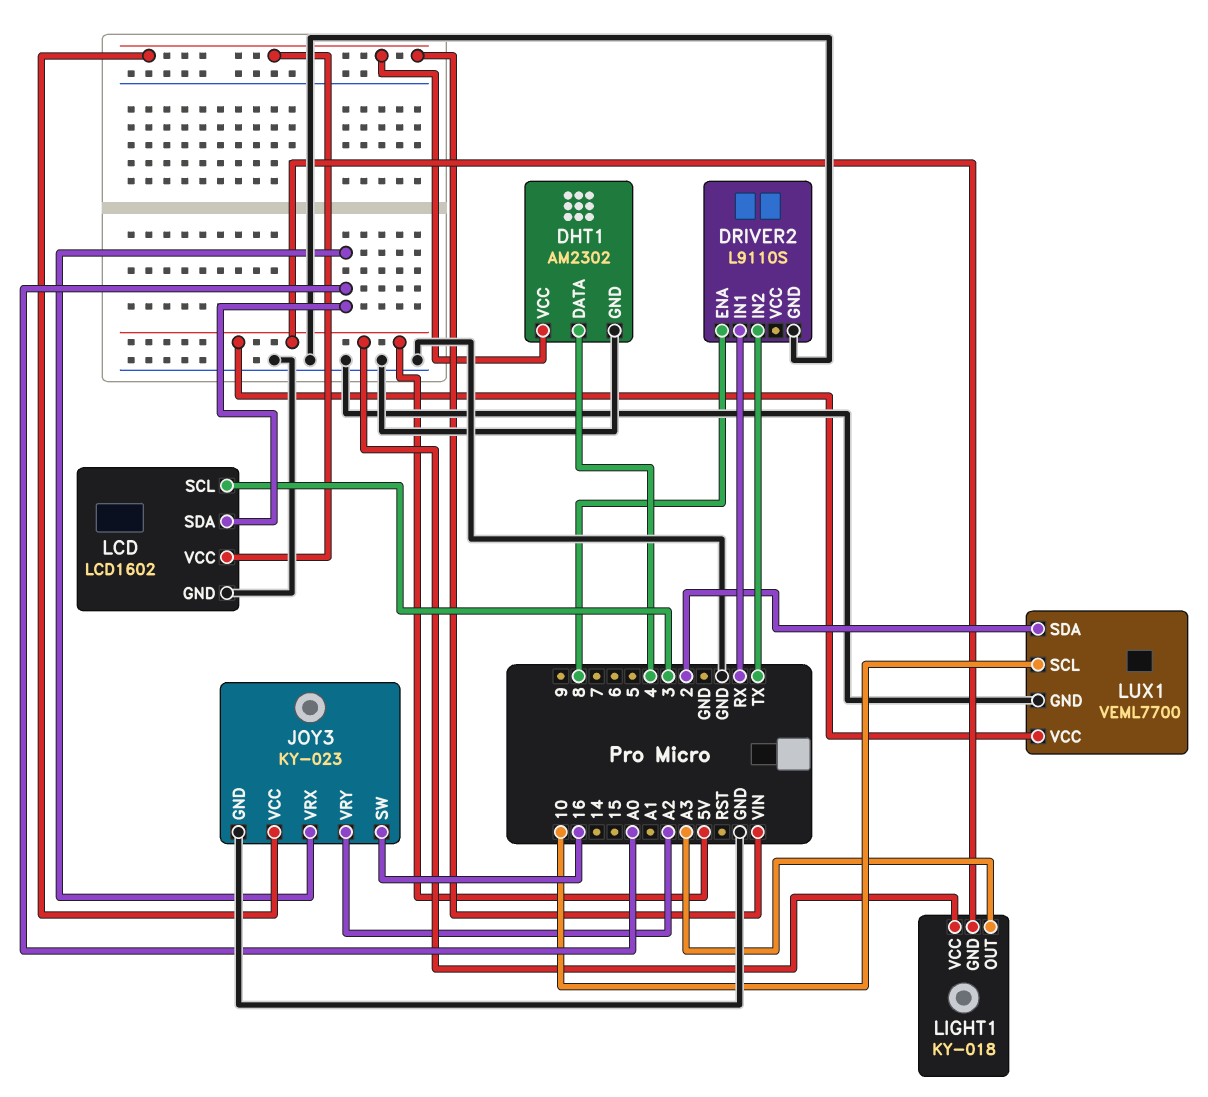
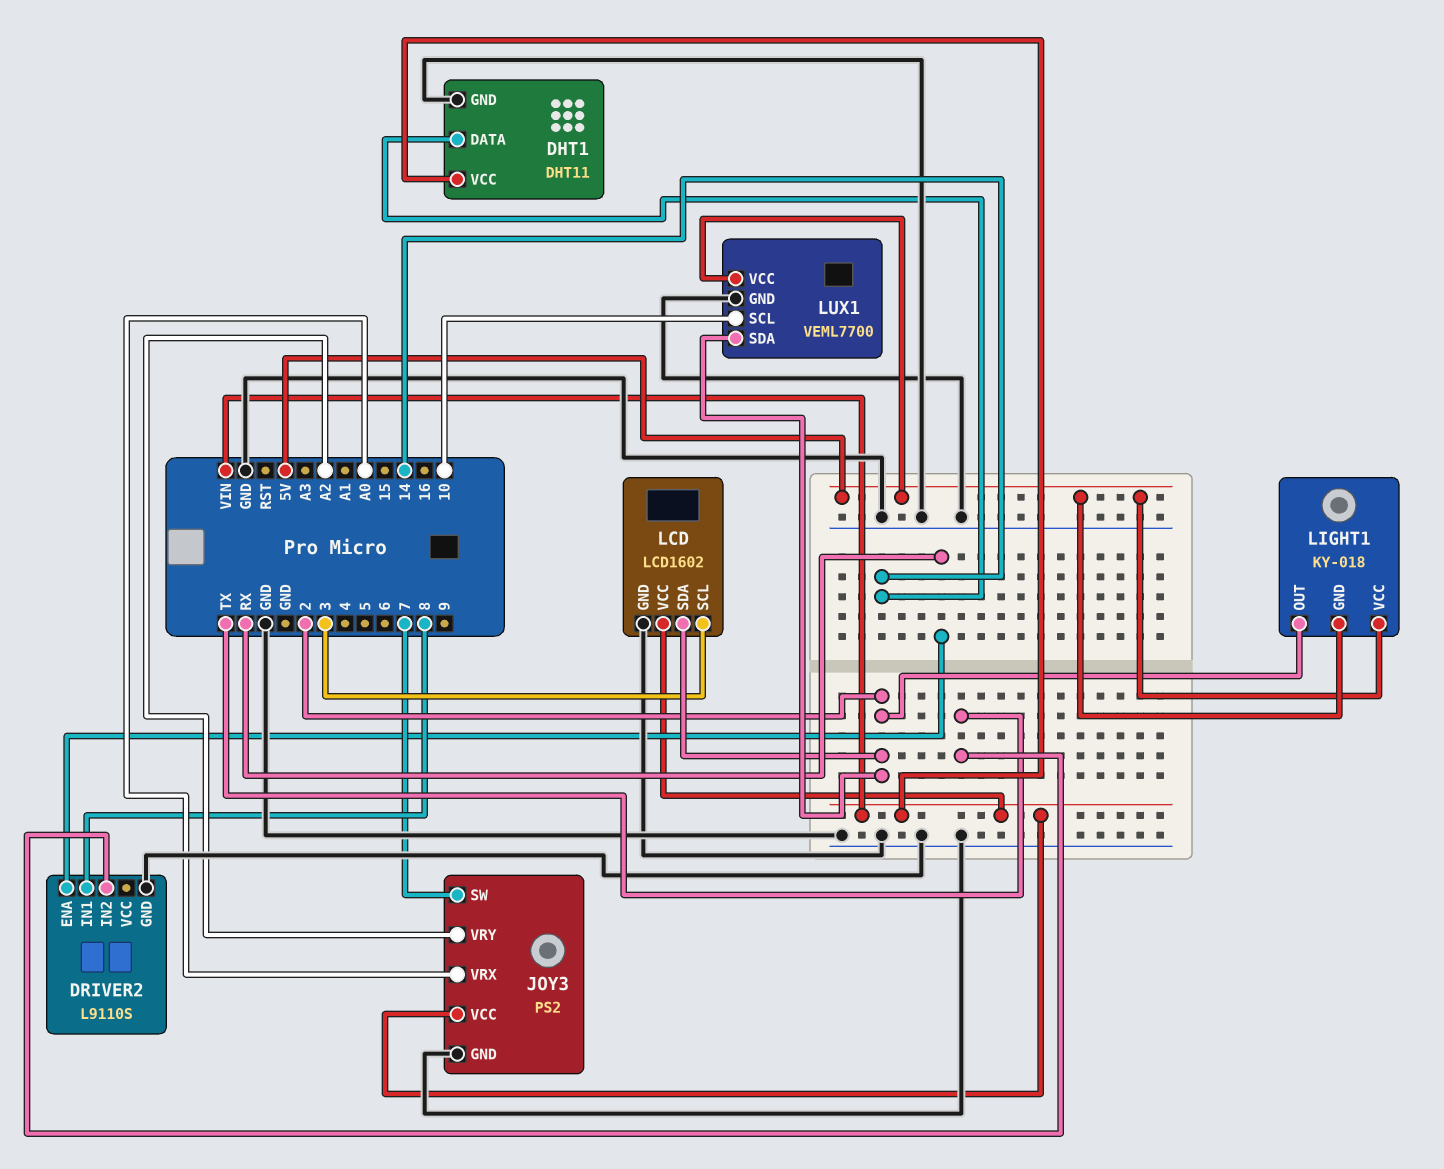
DHT1: AM2302 -> DHT11
DHT1 pin DATA: 4 -> 14
DRIVER2 pin ENA: 8 -> RX
DRIVER2 pin IN1: RX -> 8
JOY3: KY-023 -> PS2
JOY3 pin SW: 16 -> 7
LCD pin SDA: A0 -> 2
LIGHT1 pin OUT: A3 -> 2

